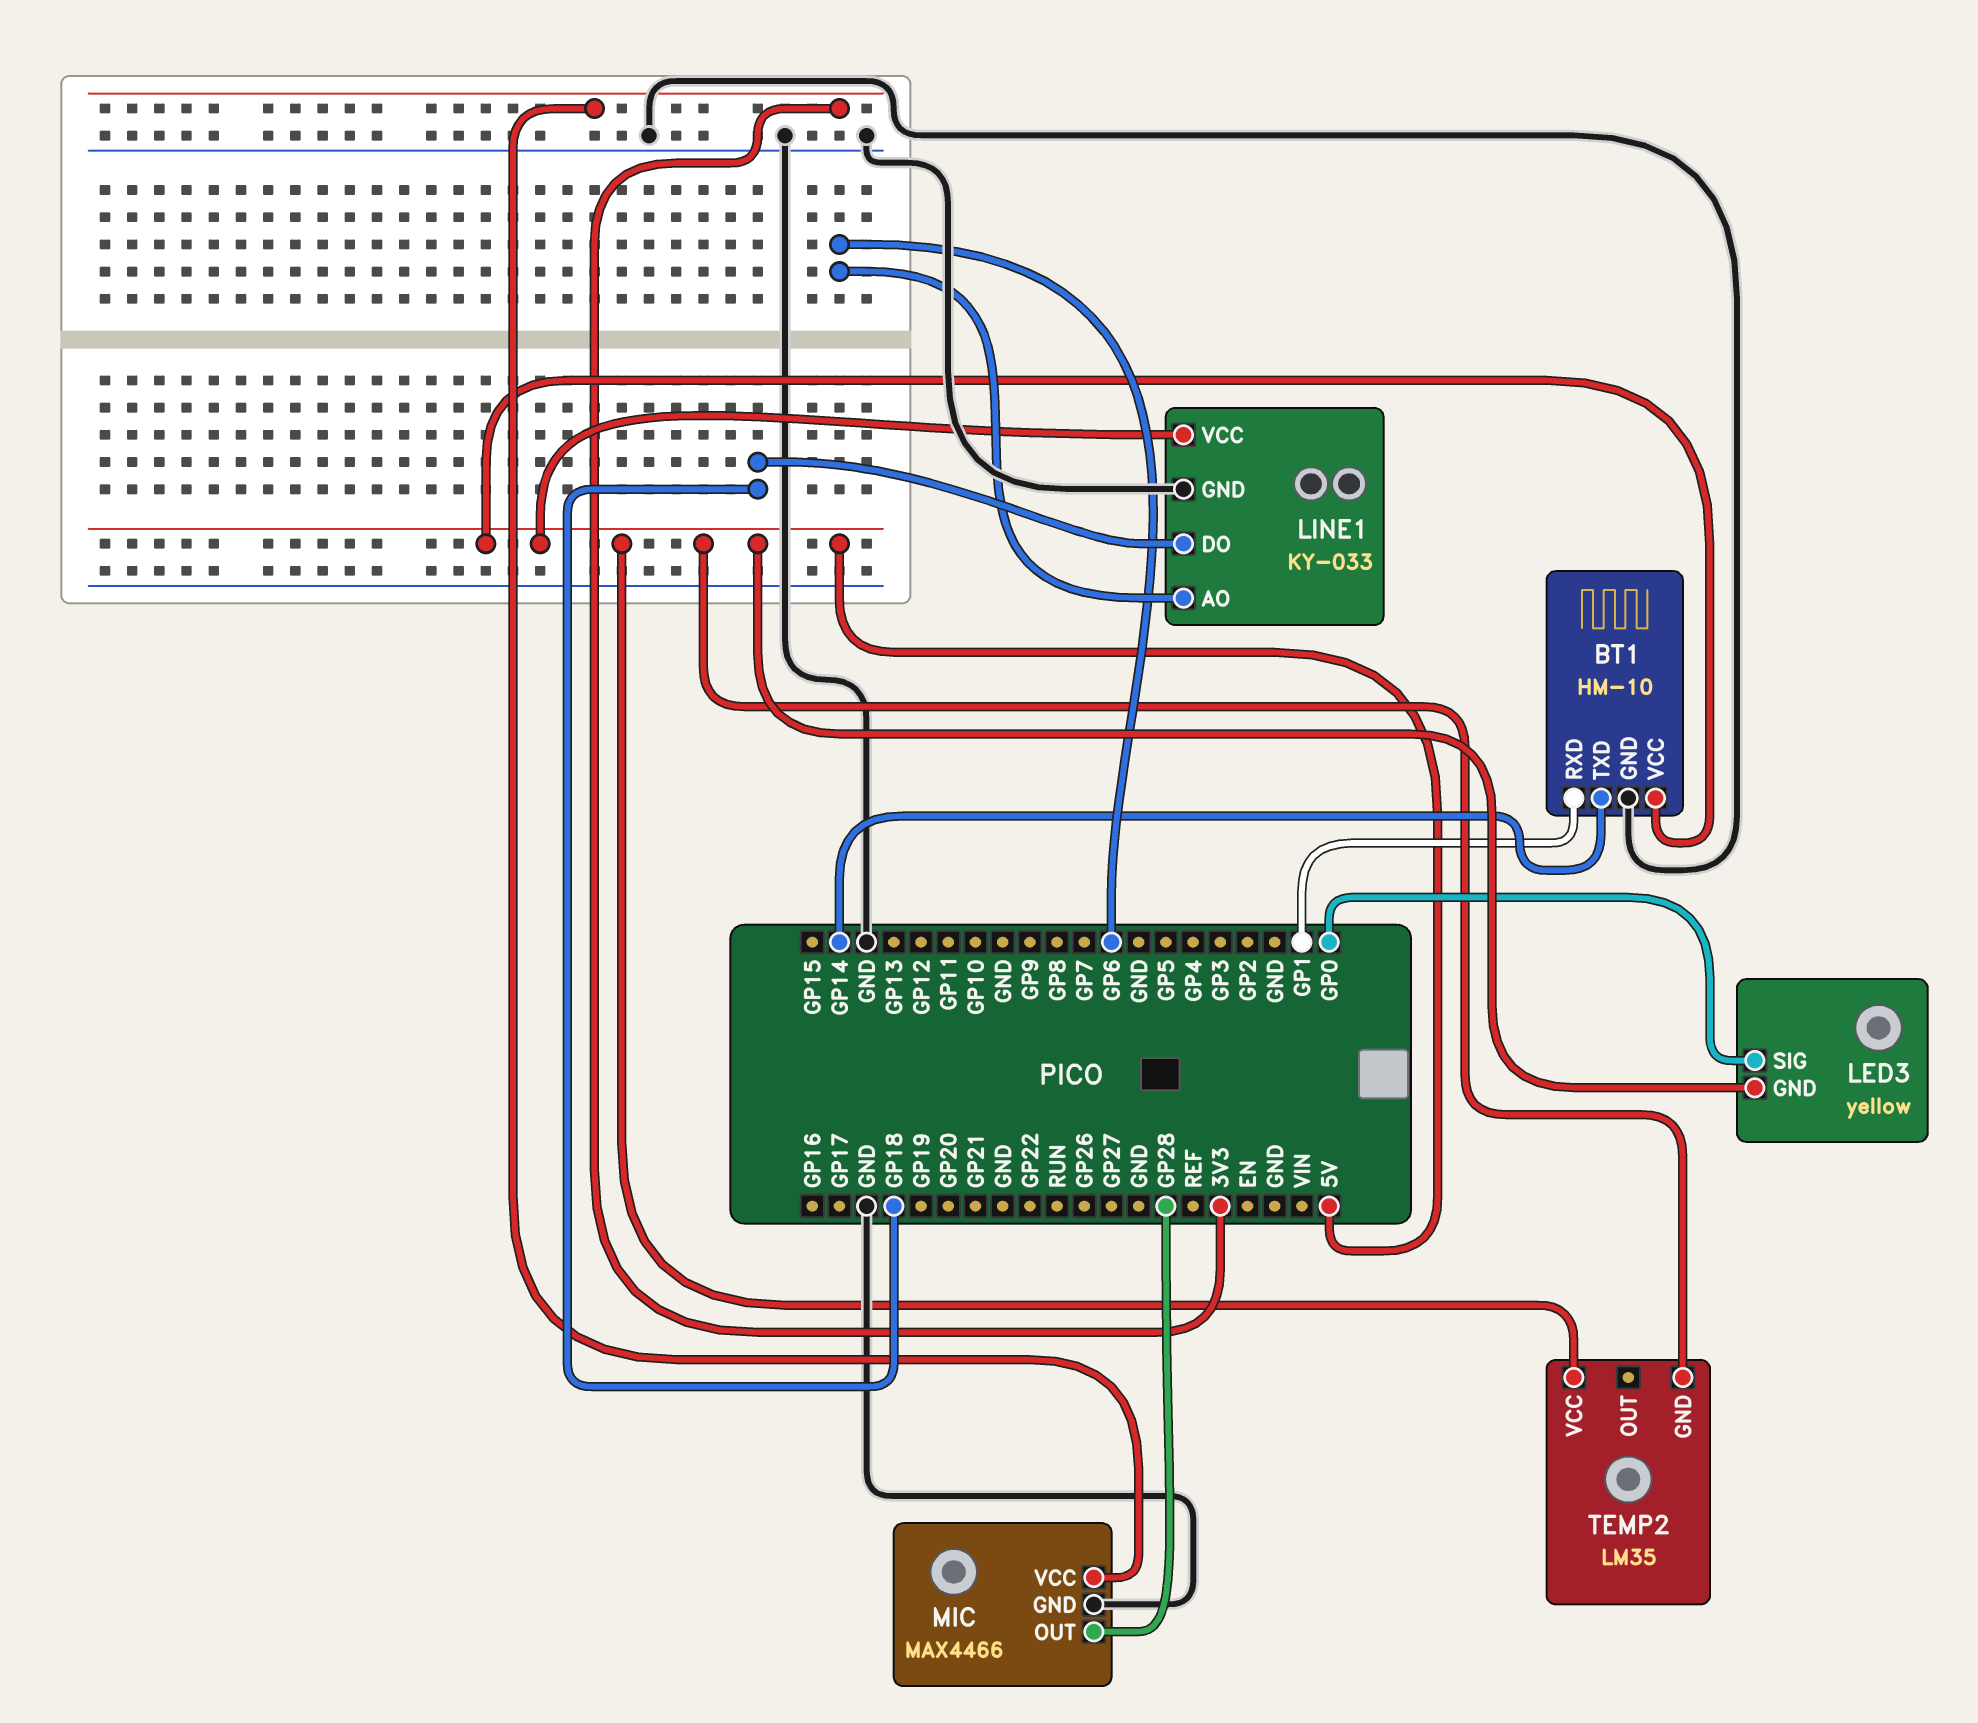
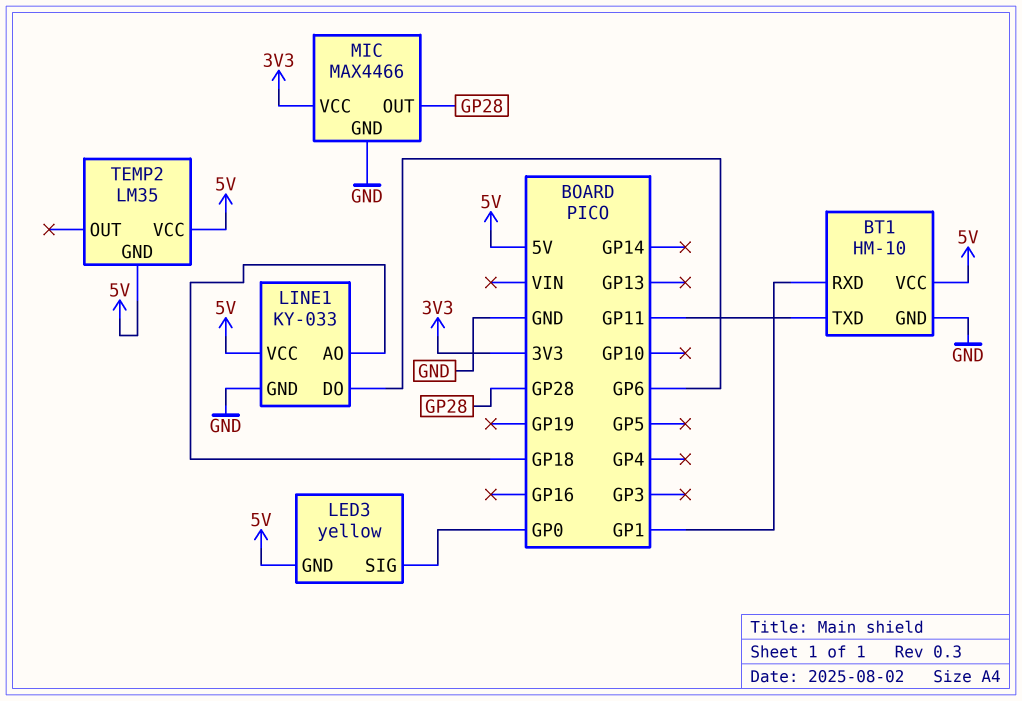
BT1 pin TXD: GP14 -> GP11
LINE1 pin AO: GP6 -> GP18
LINE1 pin DO: GP18 -> GP6

